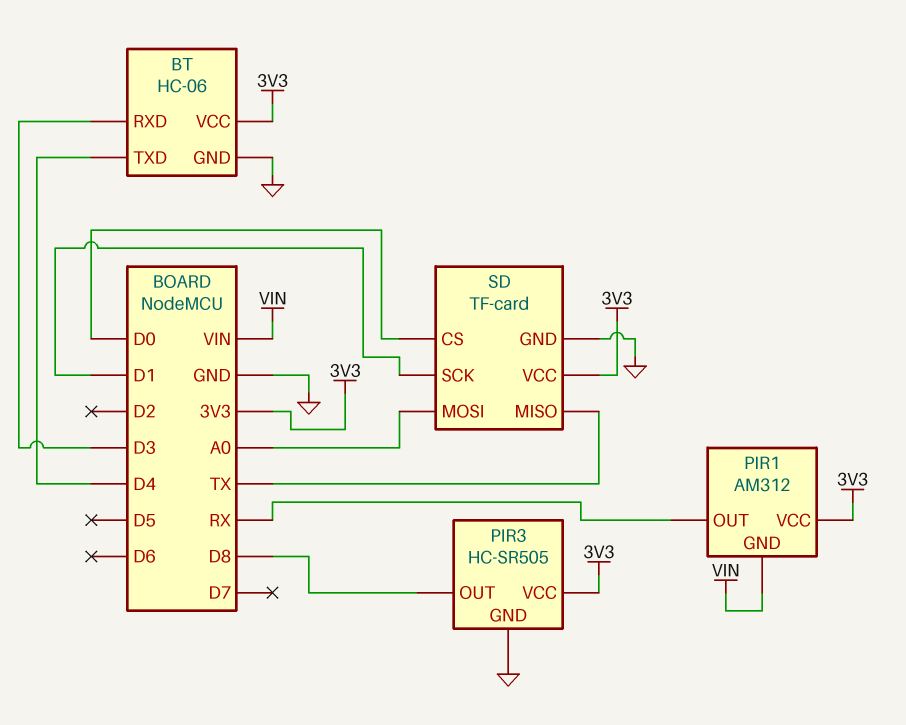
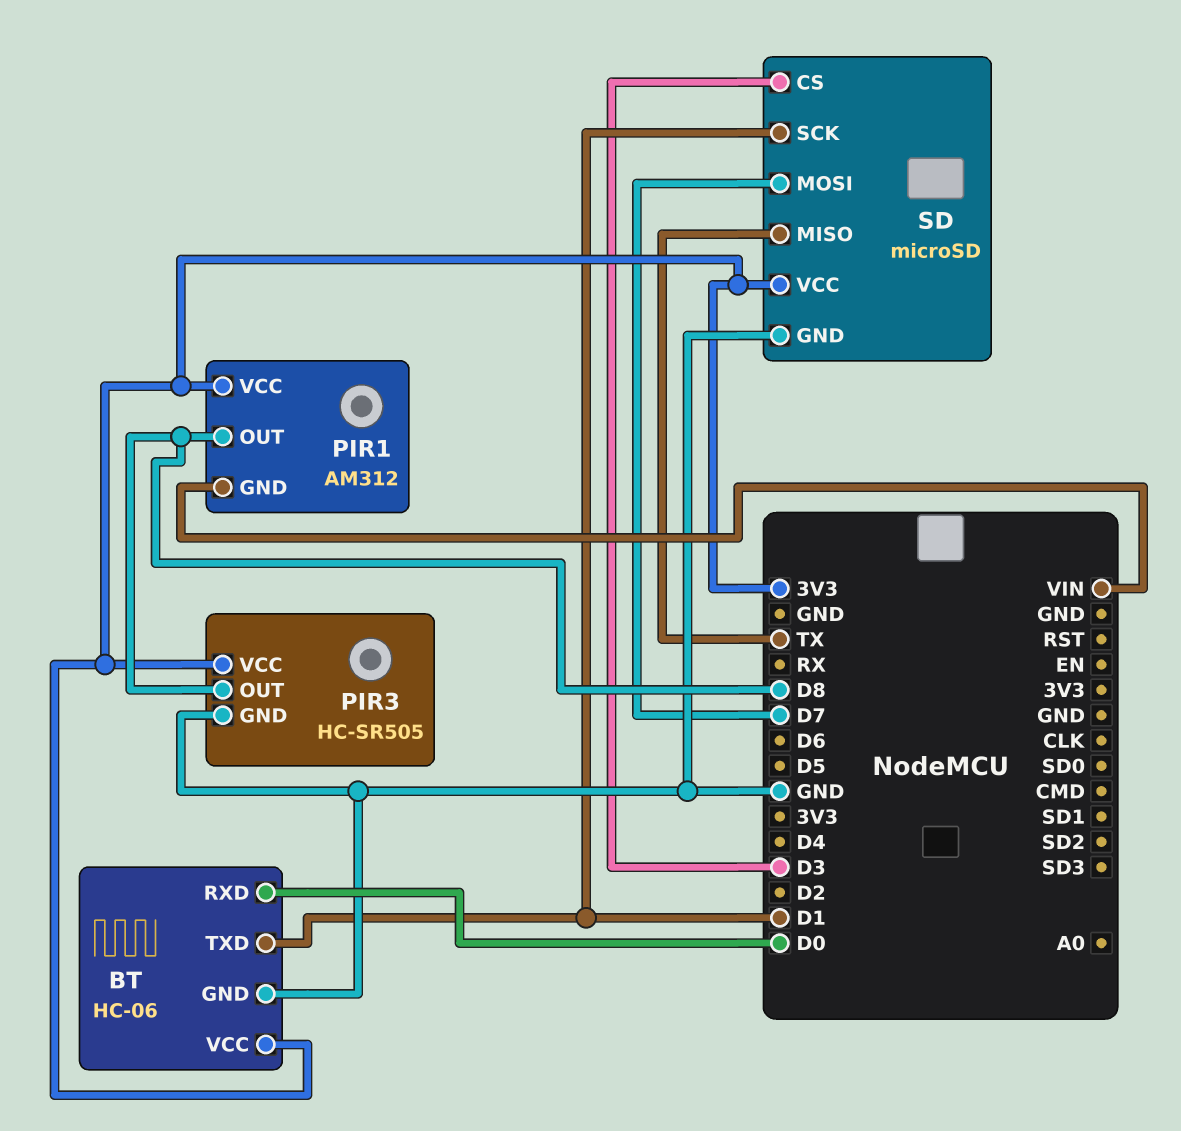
BT pin RXD: D3 -> D0
BT pin TXD: D4 -> D1
PIR1 pin OUT: RX -> D8
SD: TF-card -> microSD
SD pin CS: D0 -> D3
SD pin MOSI: A0 -> D7

